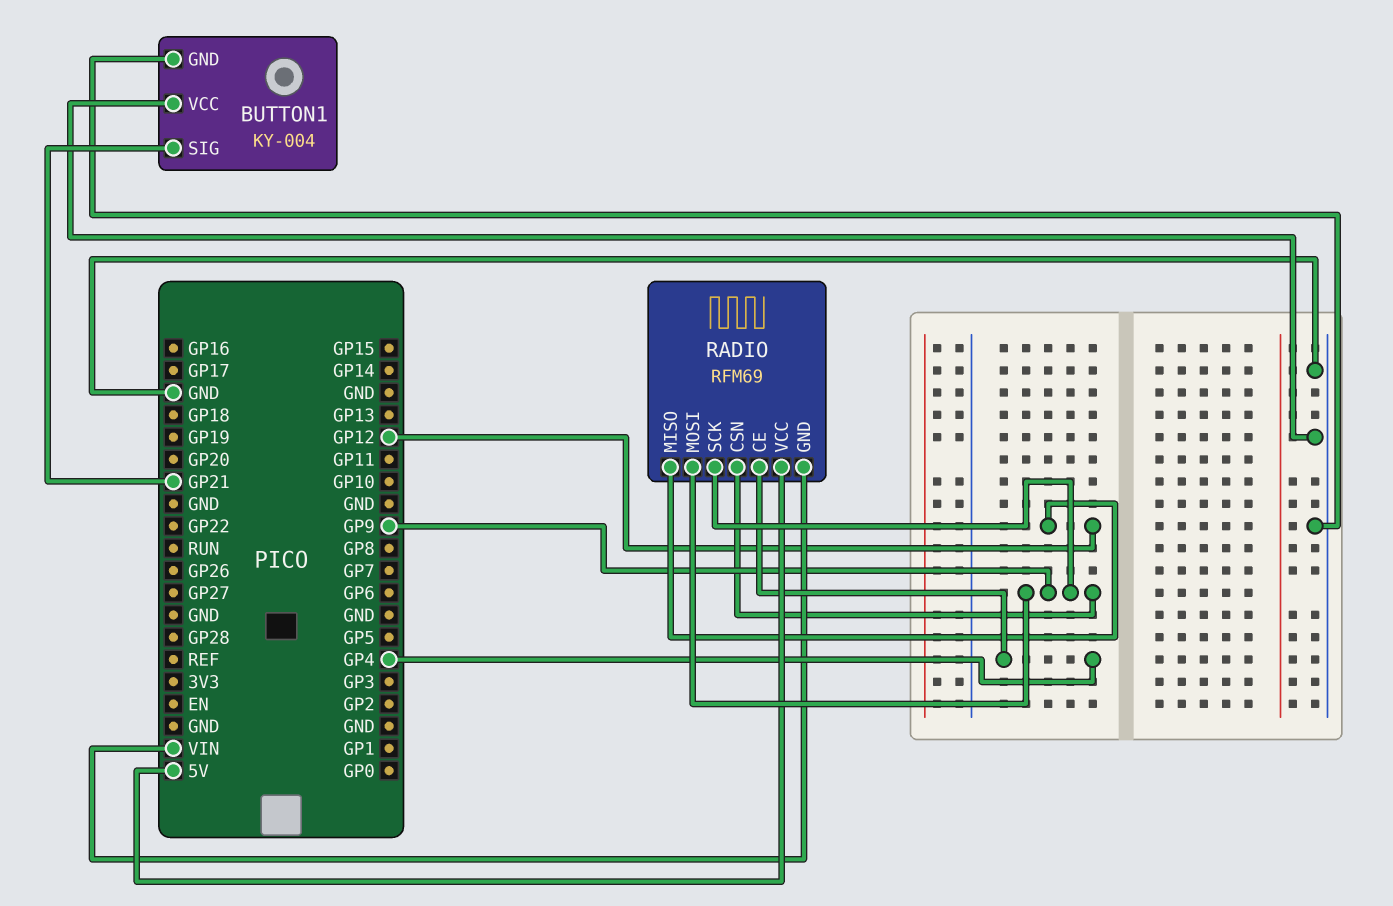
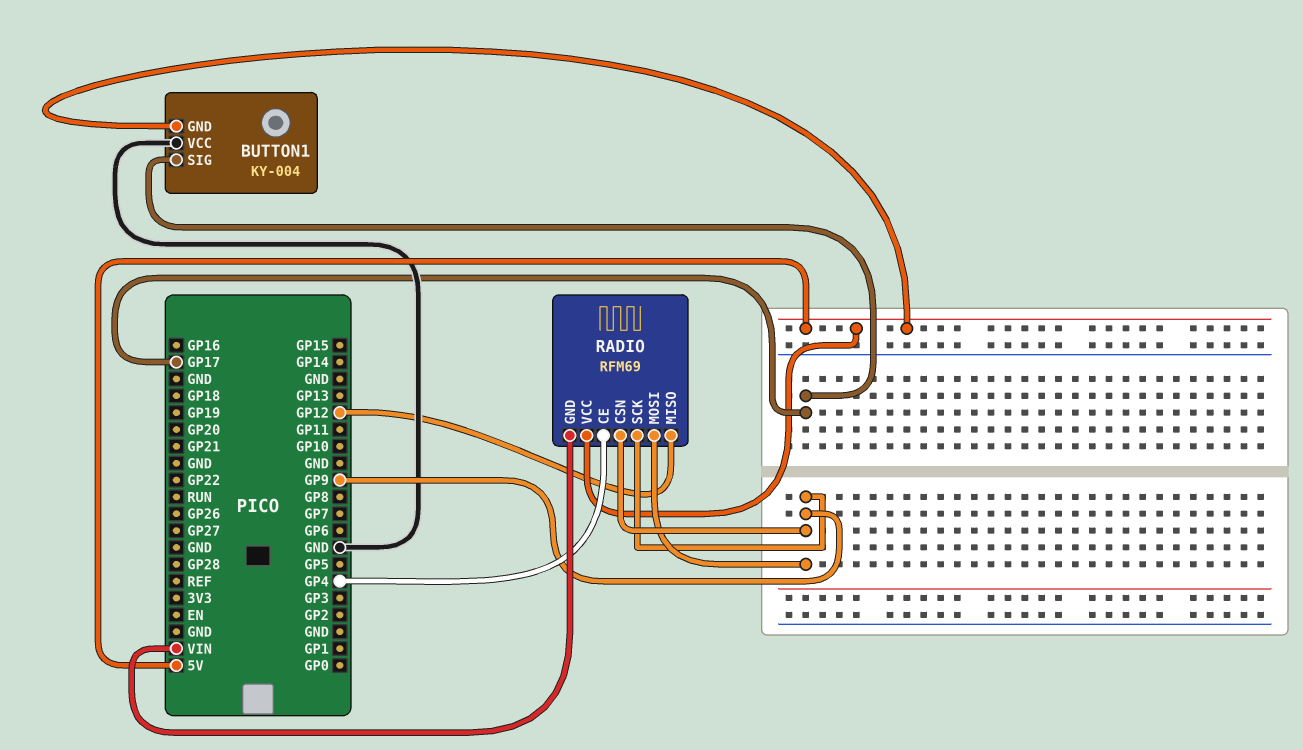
BUTTON1 pin GND: GND -> 5V
BUTTON1 pin SIG: GP21 -> GP17

